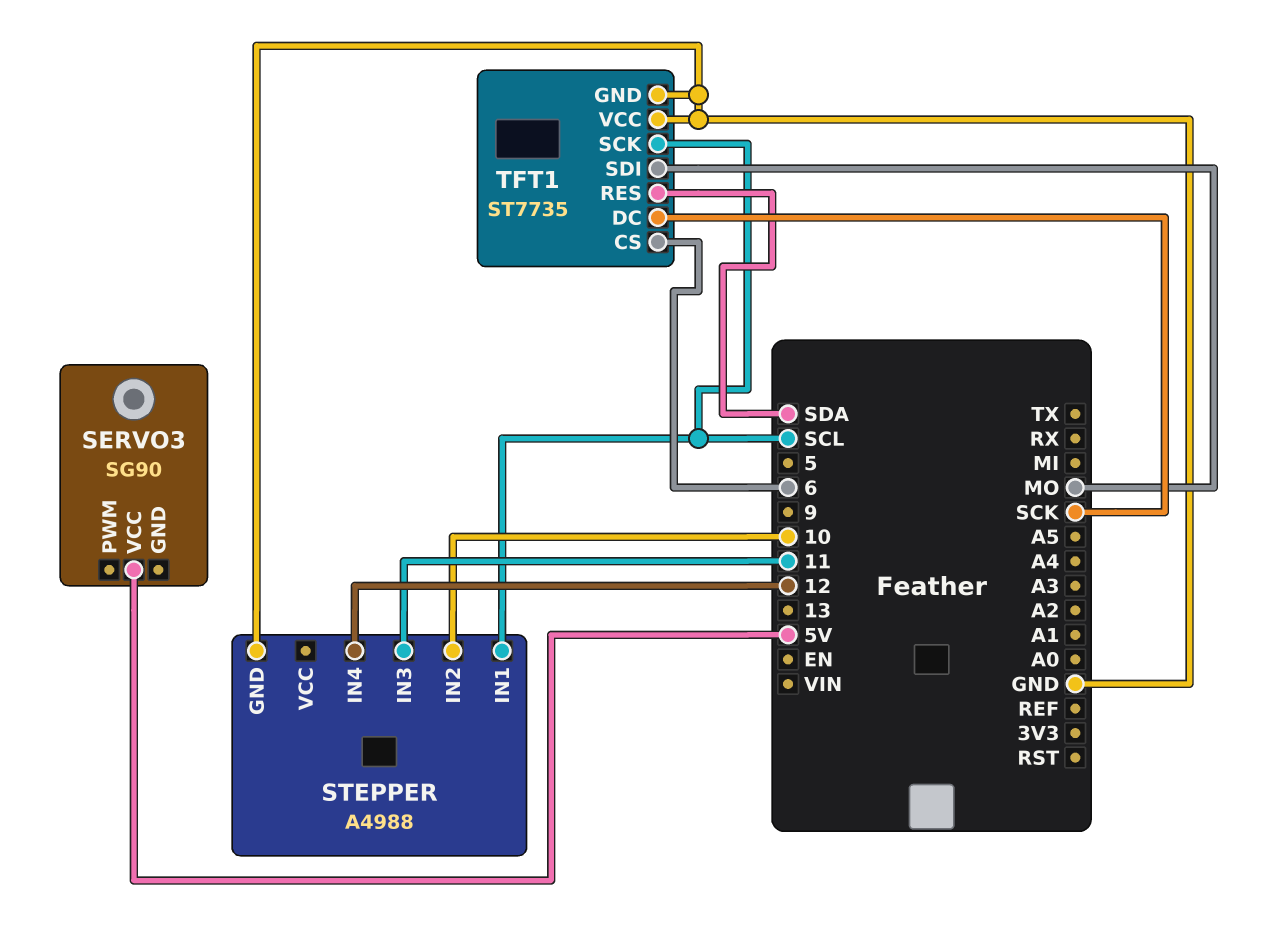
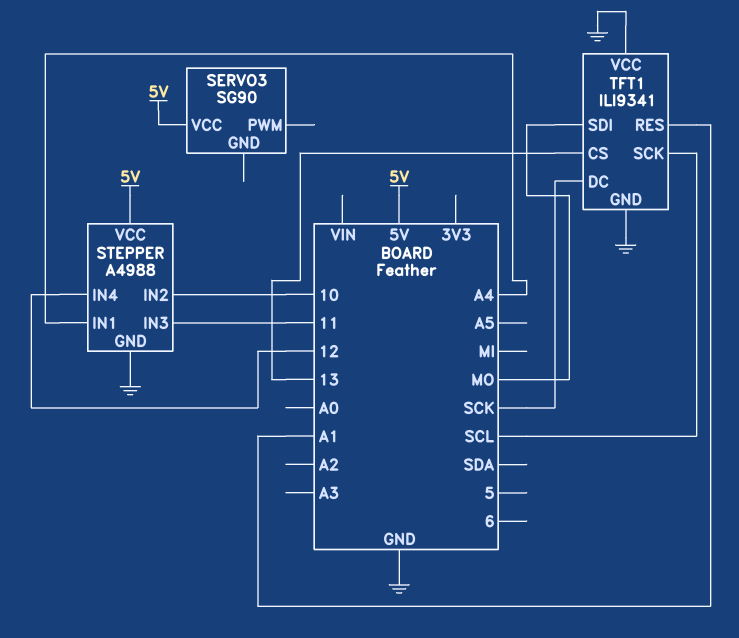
STEPPER pin IN1: SCL -> A4
STEPPER pin VCC: none -> 5V
TFT1: ST7735 -> ILI9341
TFT1 pin CS: 6 -> 13
TFT1 pin RES: SDA -> A1

